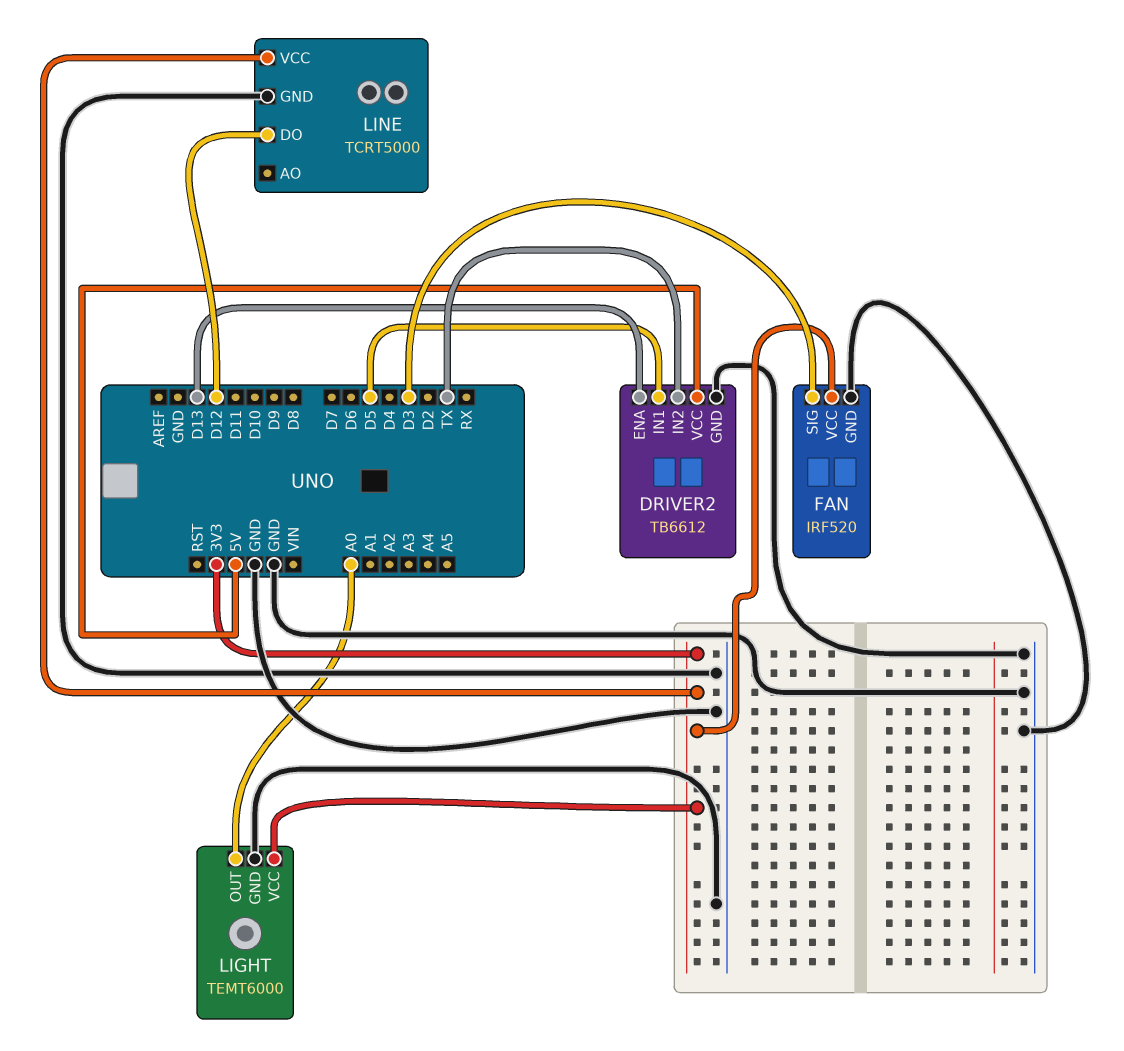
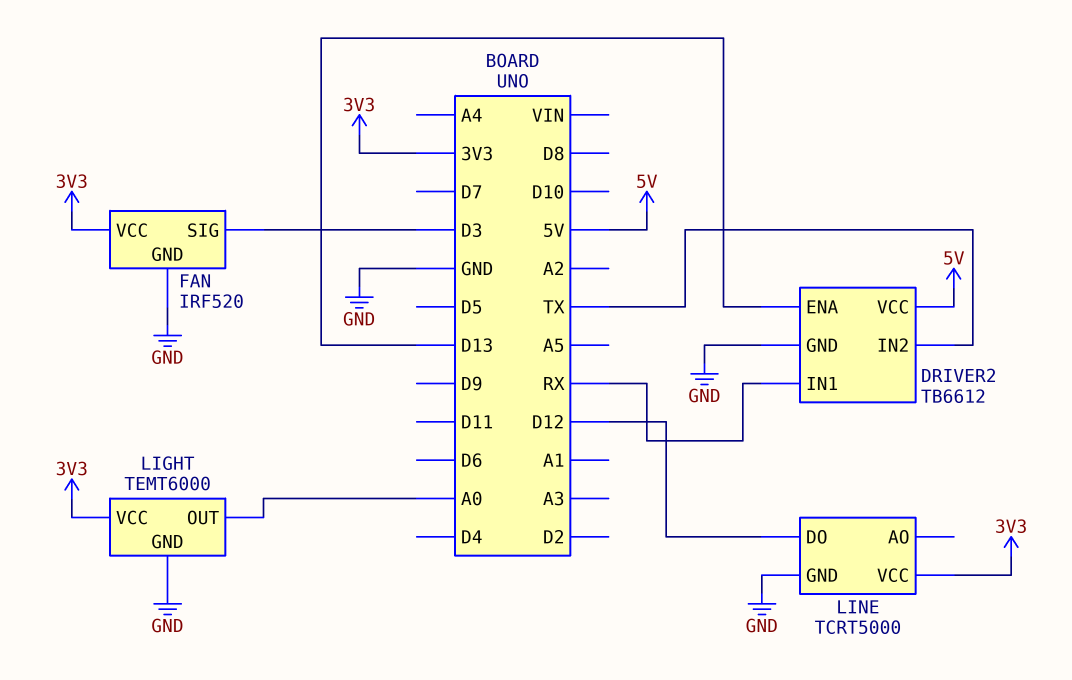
DRIVER2 pin IN1: D5 -> RX

